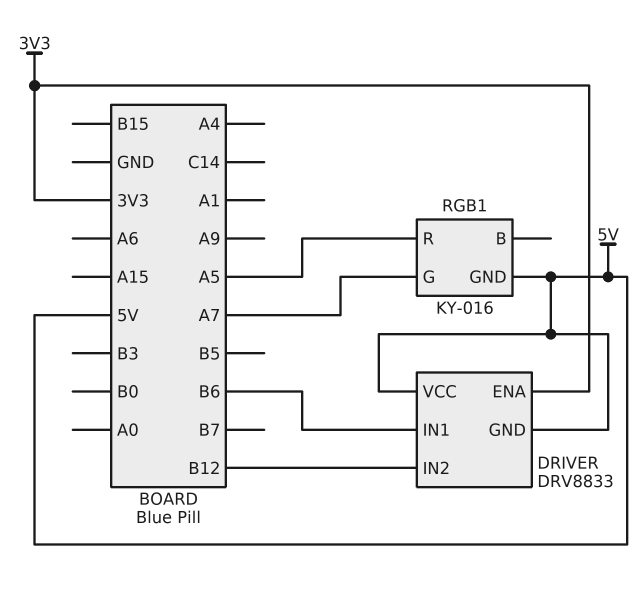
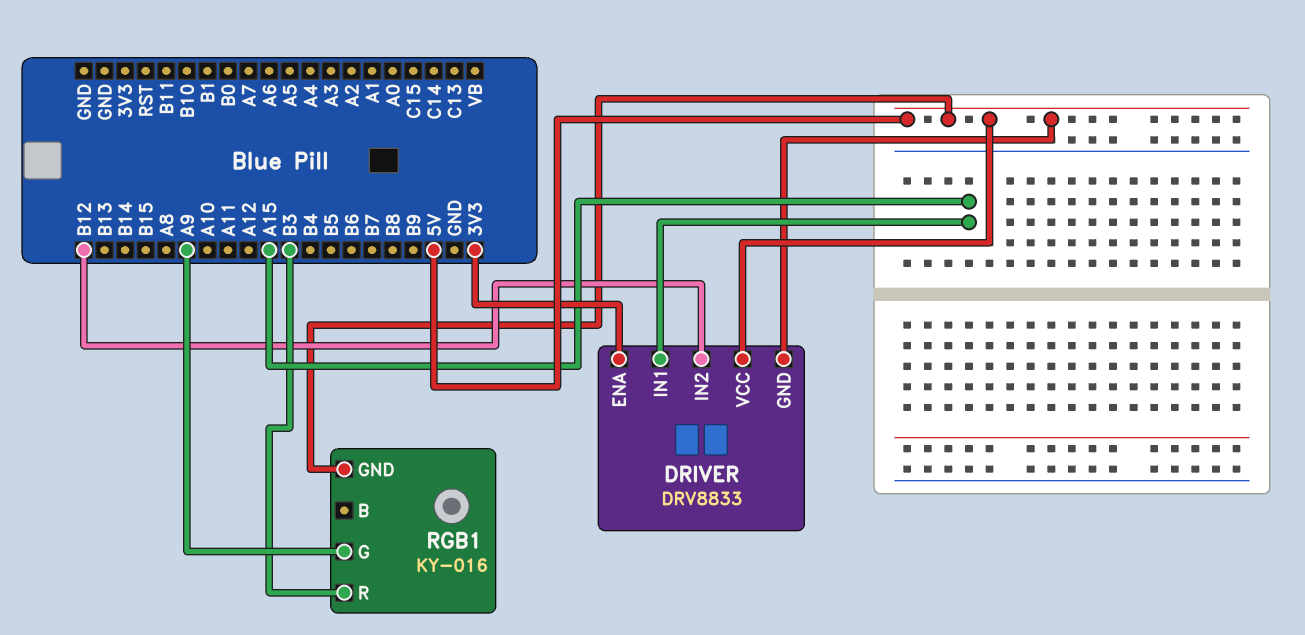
DRIVER pin IN1: B6 -> A15
RGB1 pin G: A7 -> A9
RGB1 pin R: A5 -> B3

